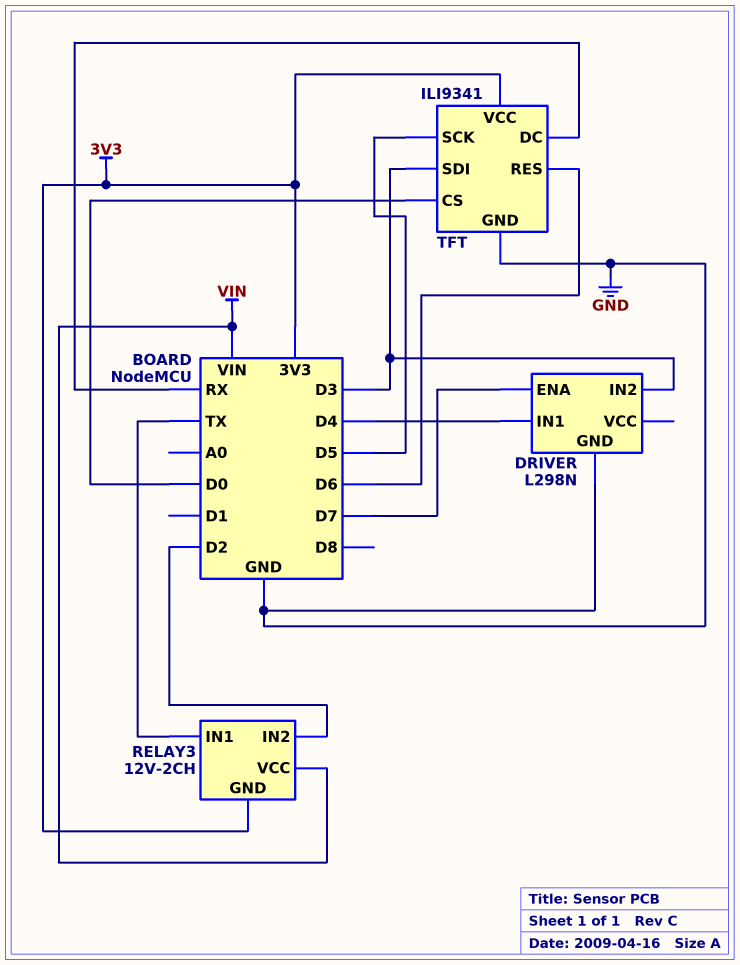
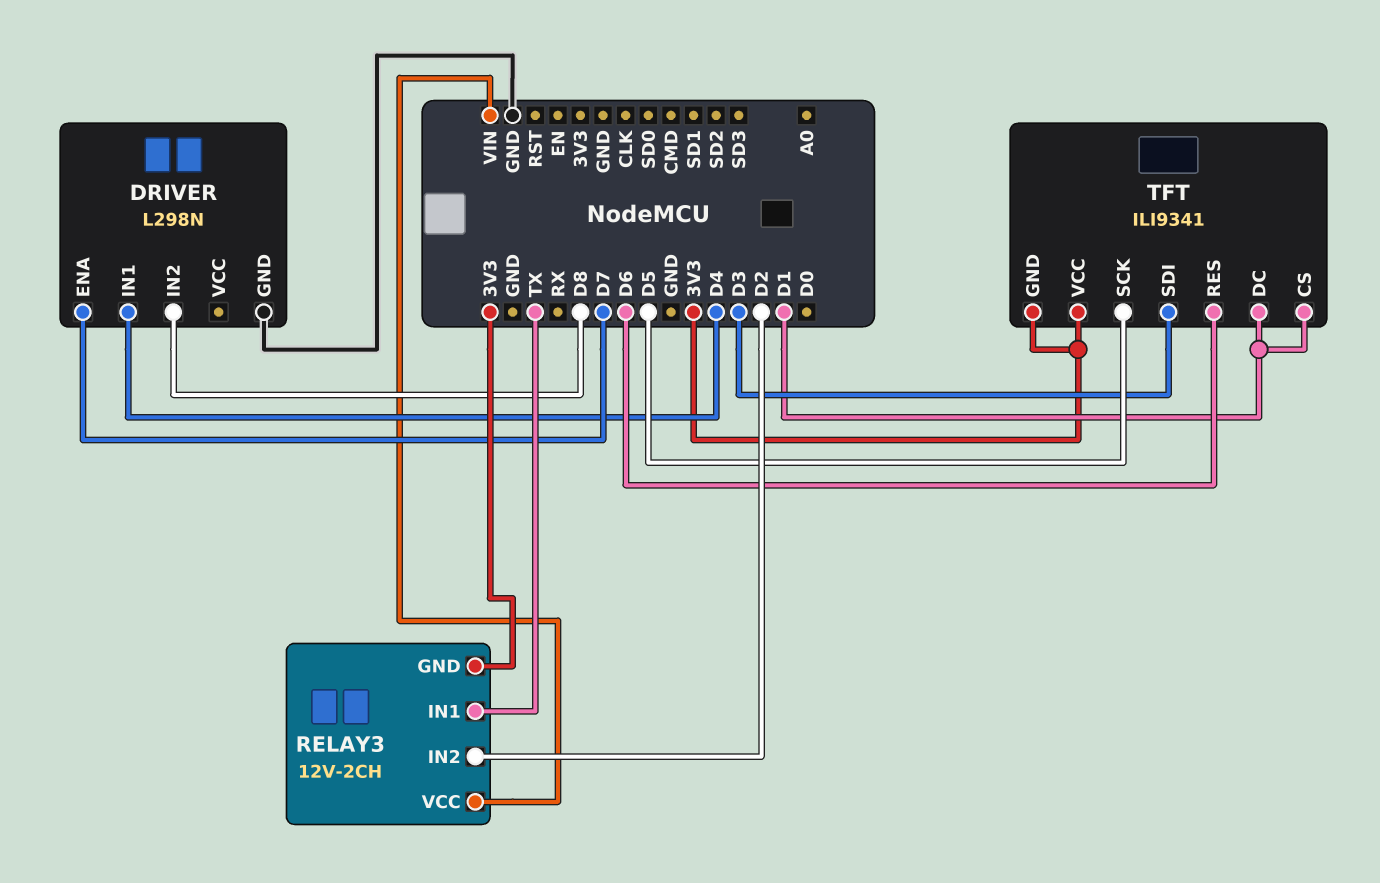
DRIVER pin IN2: D3 -> D8
TFT pin CS: D0 -> D1
TFT pin DC: RX -> D1
TFT pin GND: GND -> 3V3

